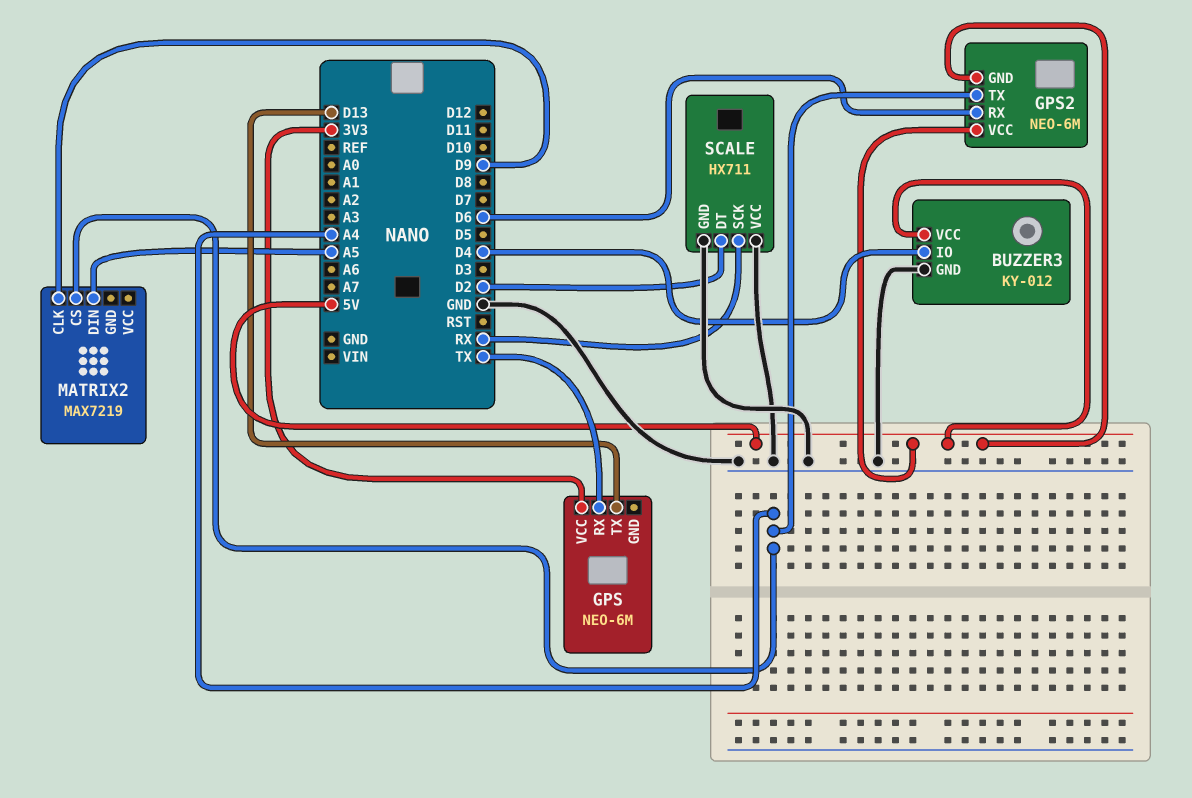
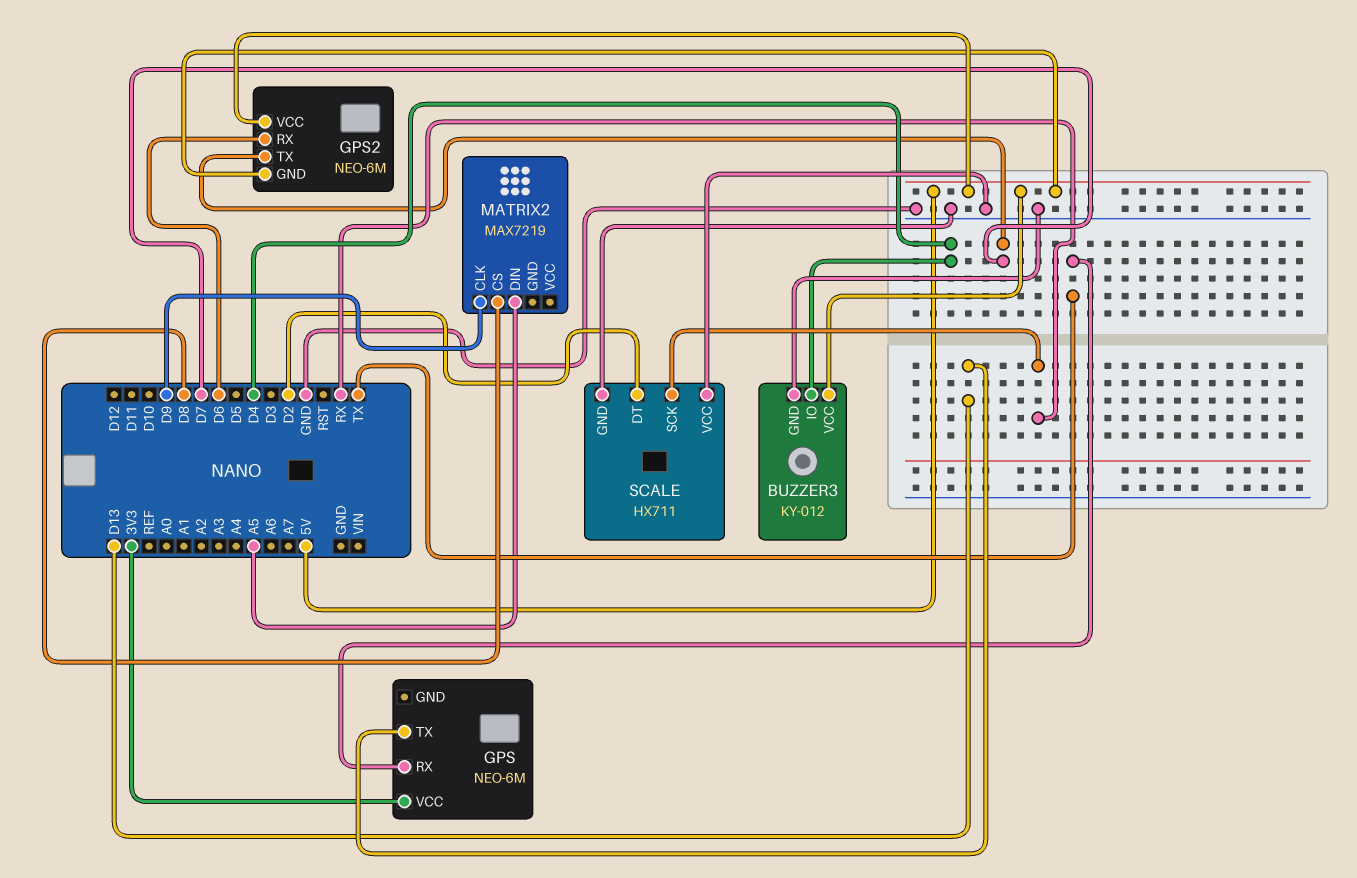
GPS2 pin TX: A4 -> D7
MATRIX2 pin CS: A4 -> D8

